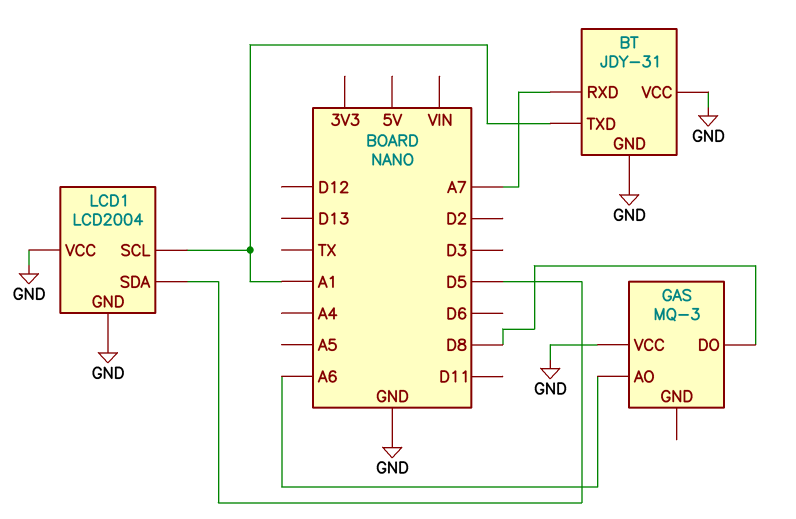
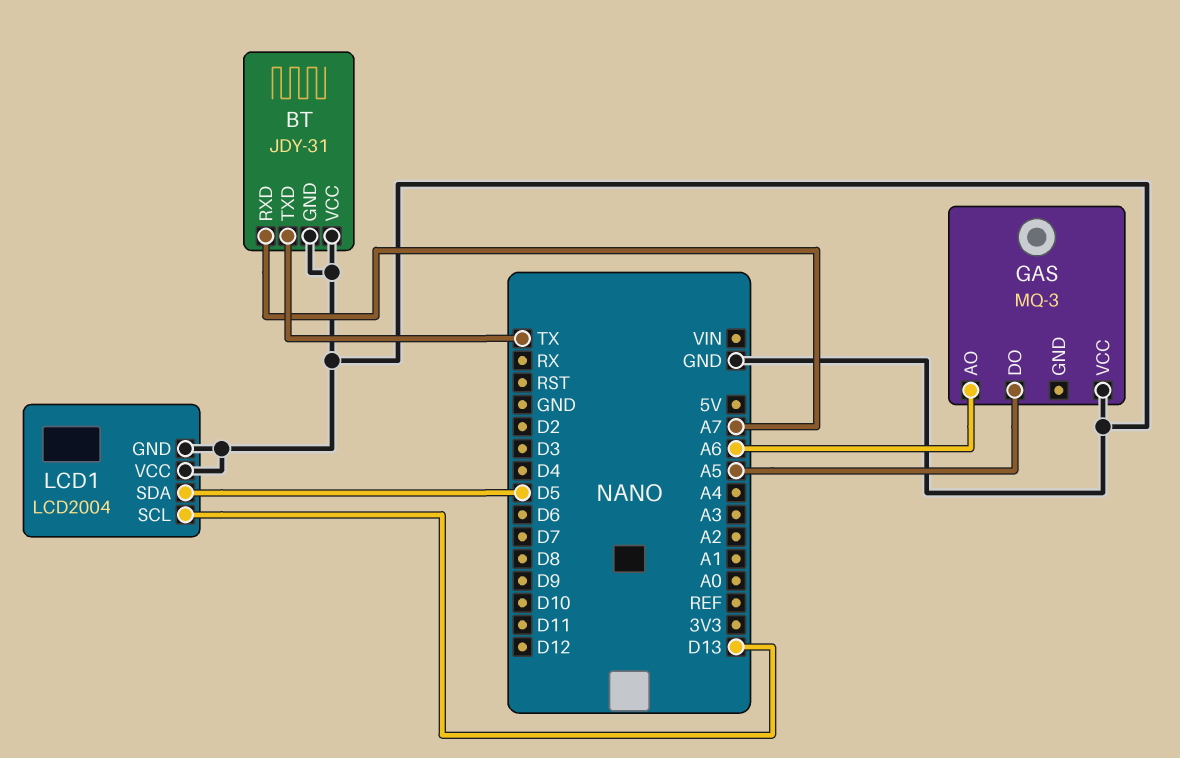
BT pin TXD: A1 -> TX
GAS pin DO: D8 -> A5
LCD1 pin SCL: A1 -> D13

